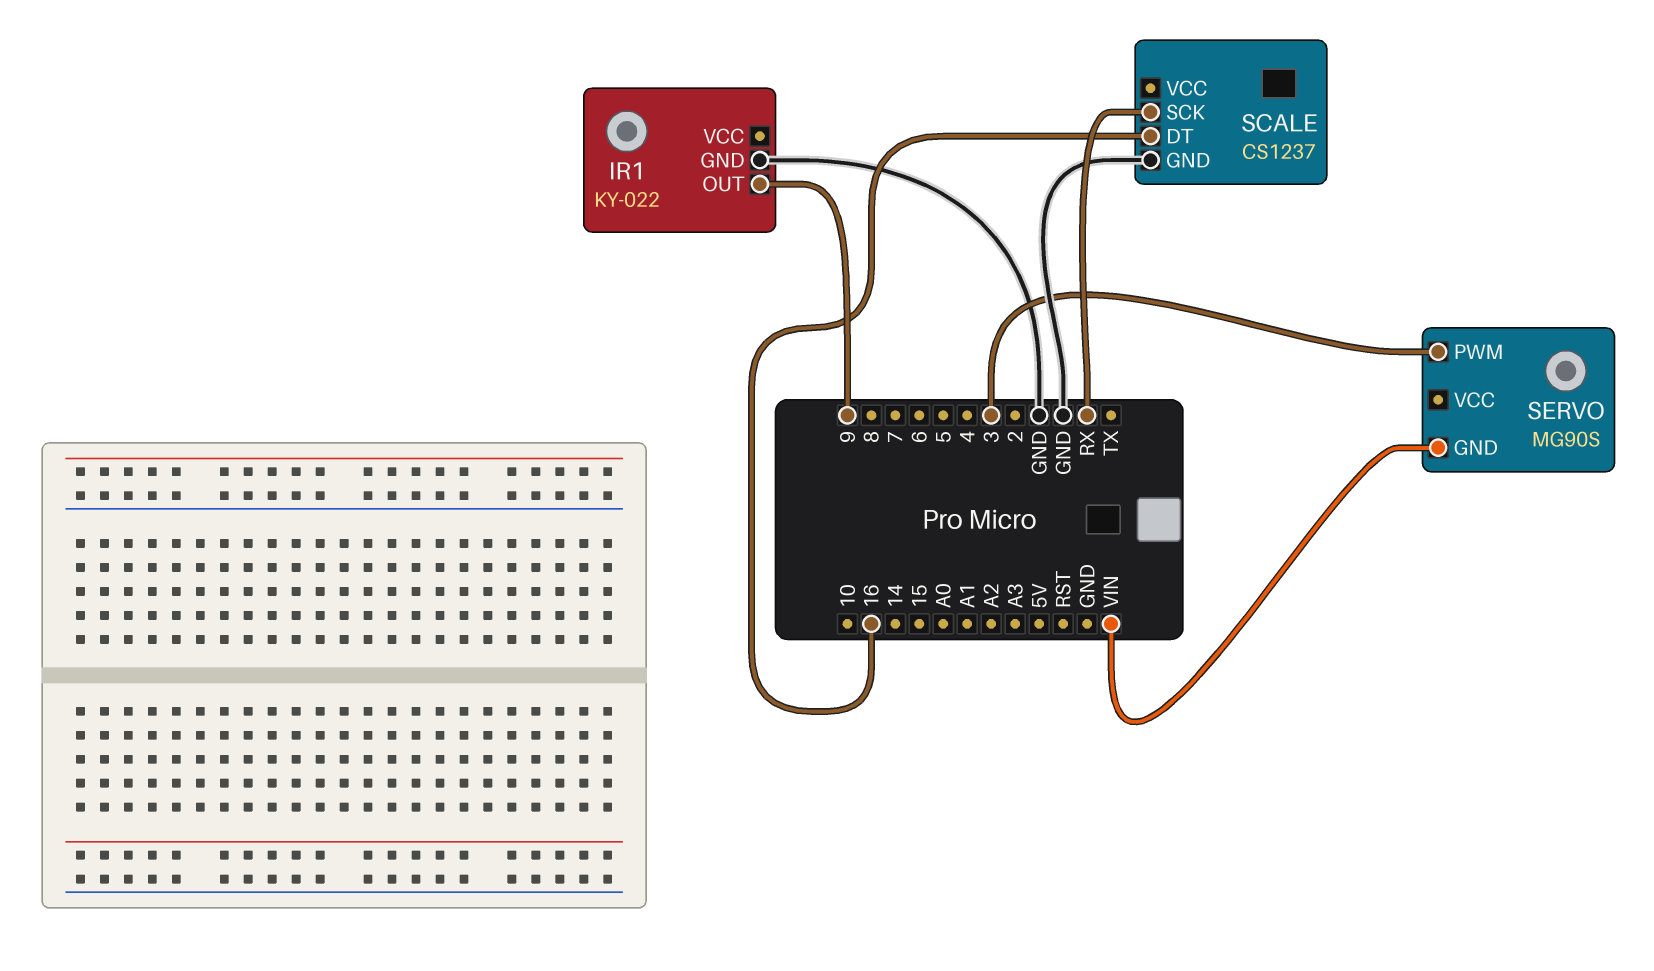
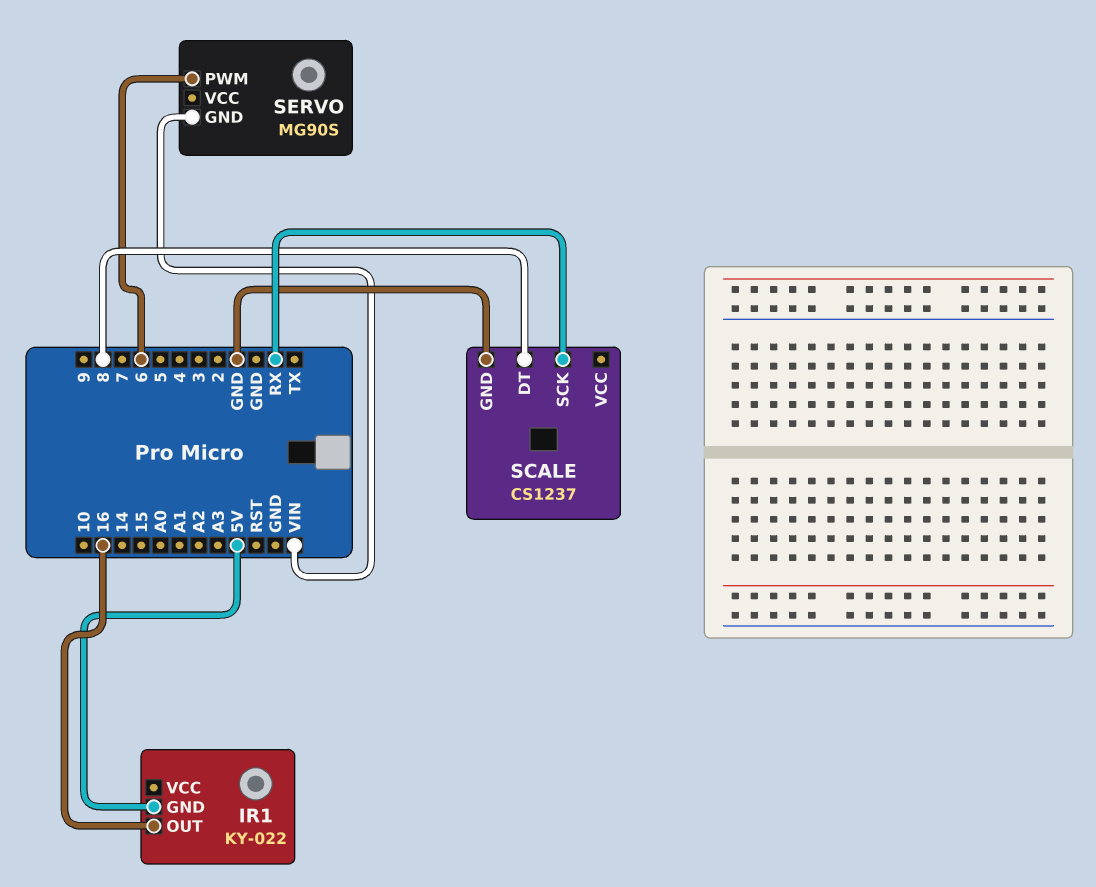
IR1 pin GND: GND -> 5V
IR1 pin OUT: 9 -> 16
SCALE pin DT: 16 -> 8
SERVO pin PWM: 3 -> 6

